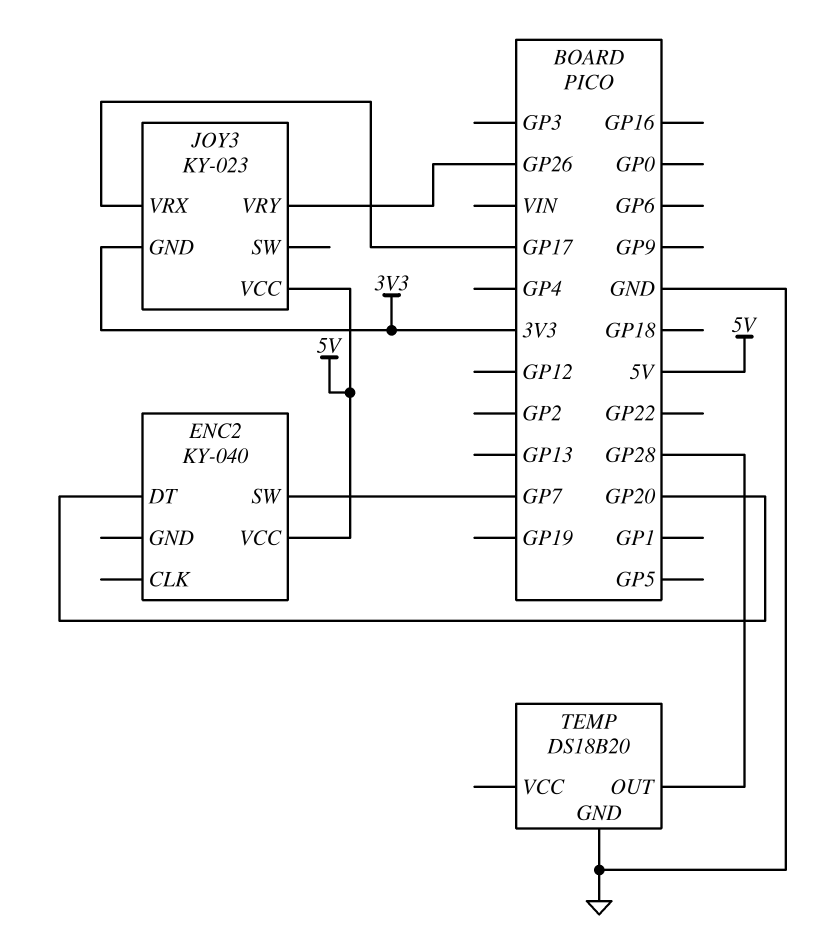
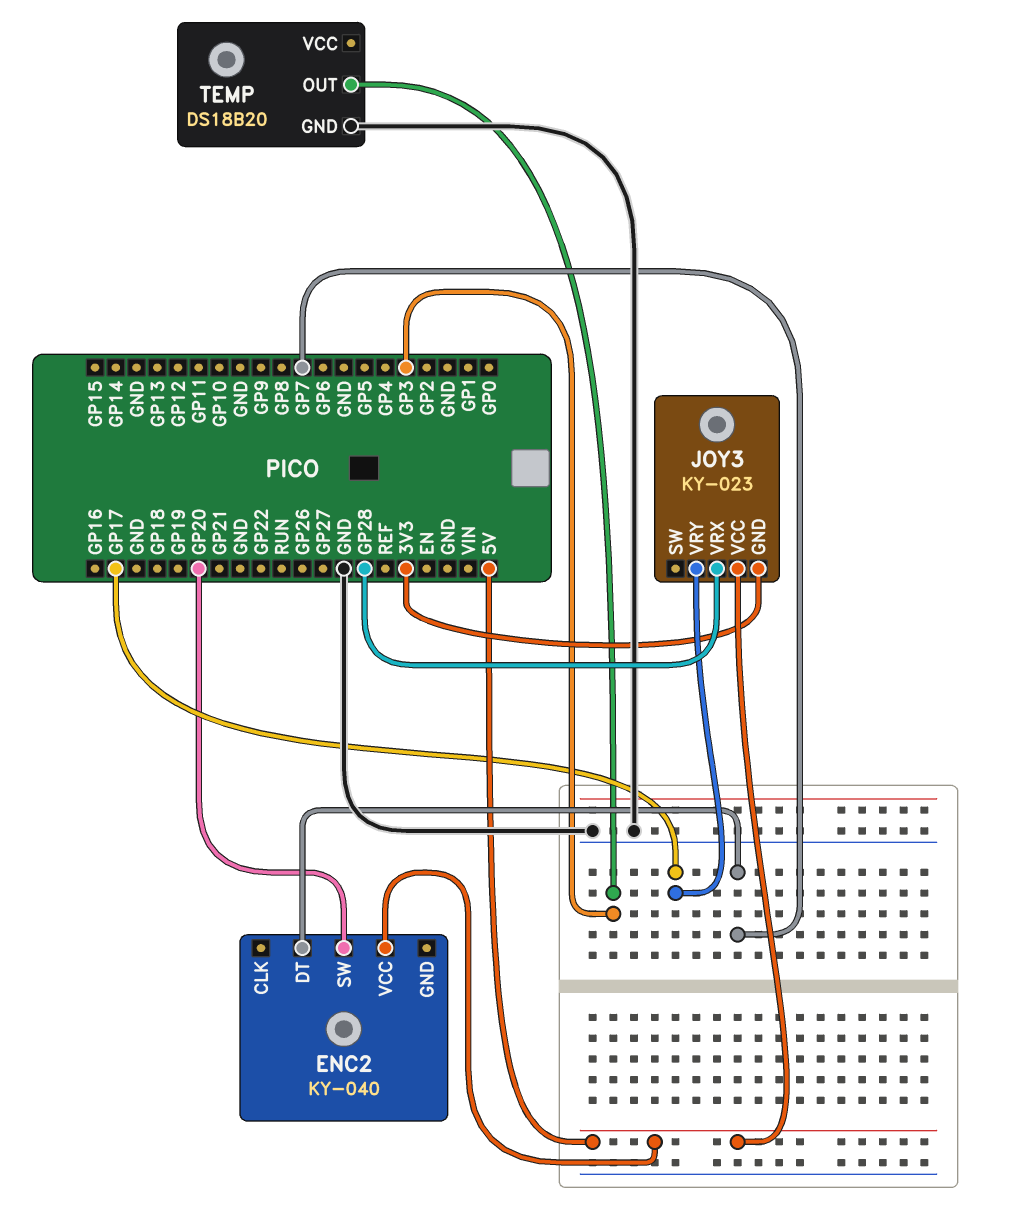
ENC2 pin DT: GP20 -> GP7
ENC2 pin SW: GP7 -> GP20
JOY3 pin VRX: GP17 -> GP28
JOY3 pin VRY: GP26 -> GP17
TEMP pin OUT: GP28 -> GP3

